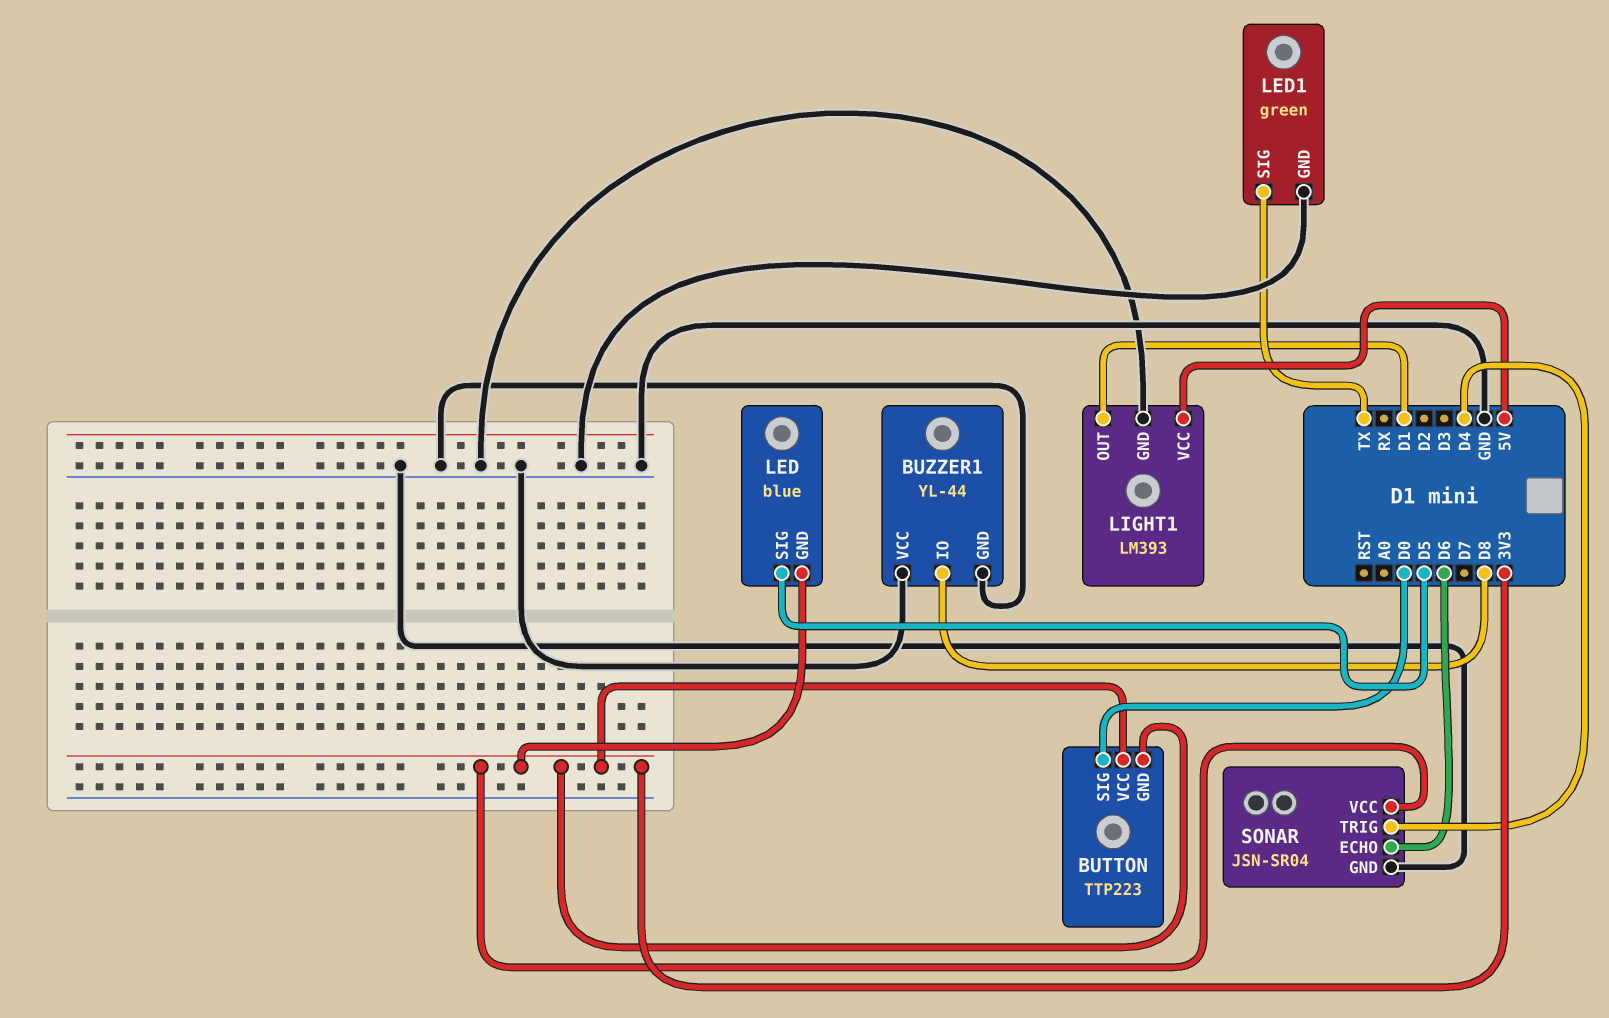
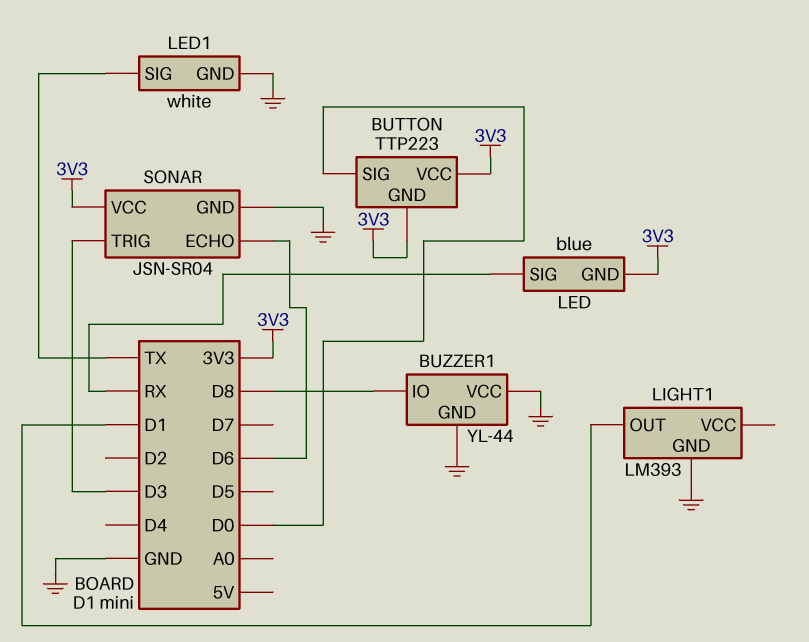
LED pin SIG: D5 -> RX
LED1: green -> white
LIGHT1 pin VCC: 5V -> none
SONAR pin TRIG: D4 -> D3

